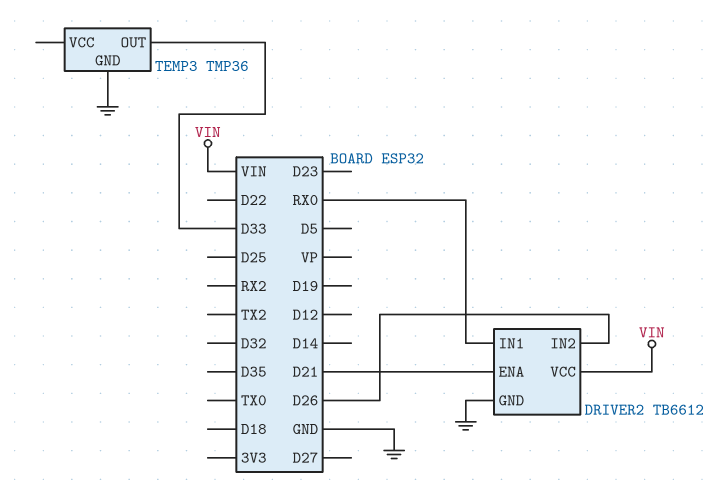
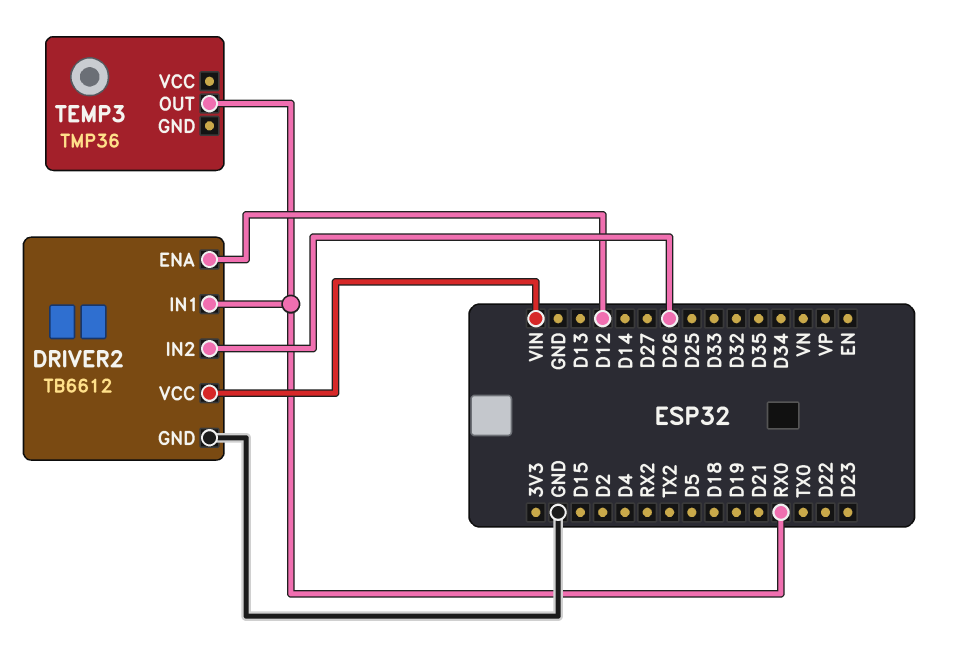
DRIVER2 pin ENA: D21 -> D12
TEMP3 pin GND: GND -> none
TEMP3 pin OUT: D33 -> RX0

